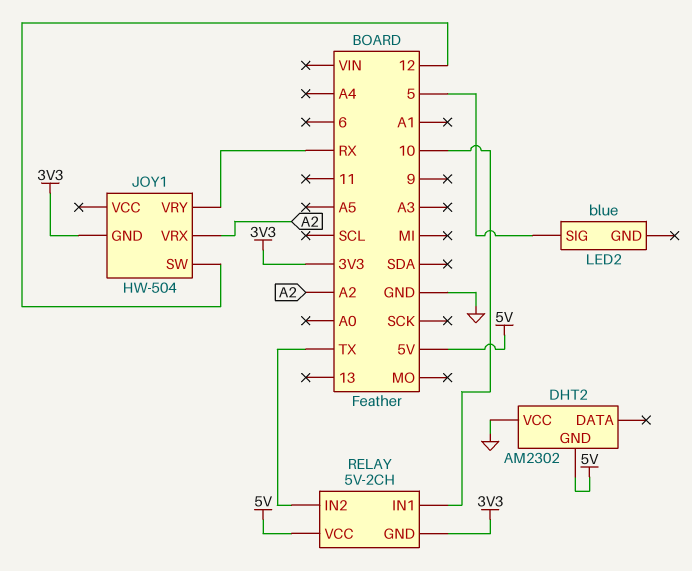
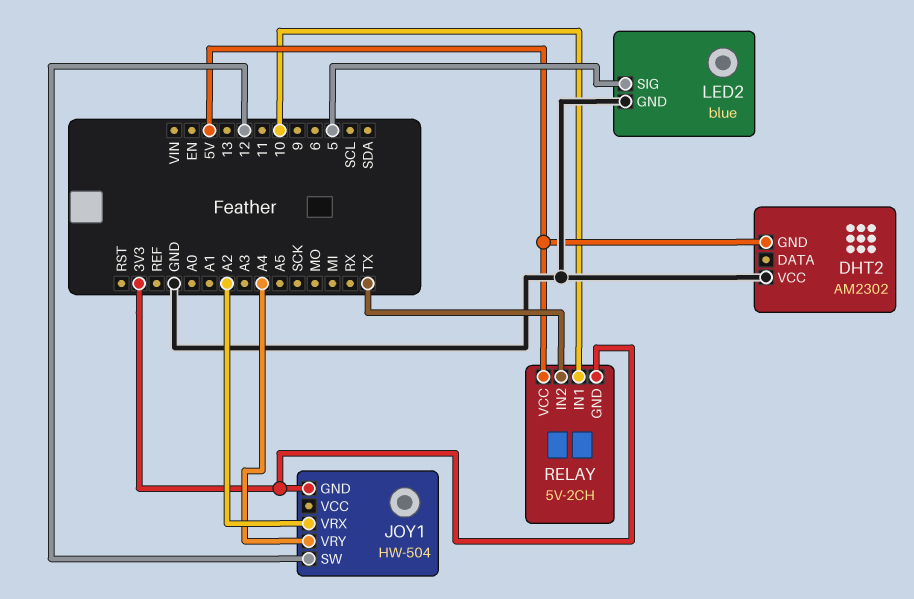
JOY1 pin VRY: RX -> A4
LED2 pin GND: none -> GND

